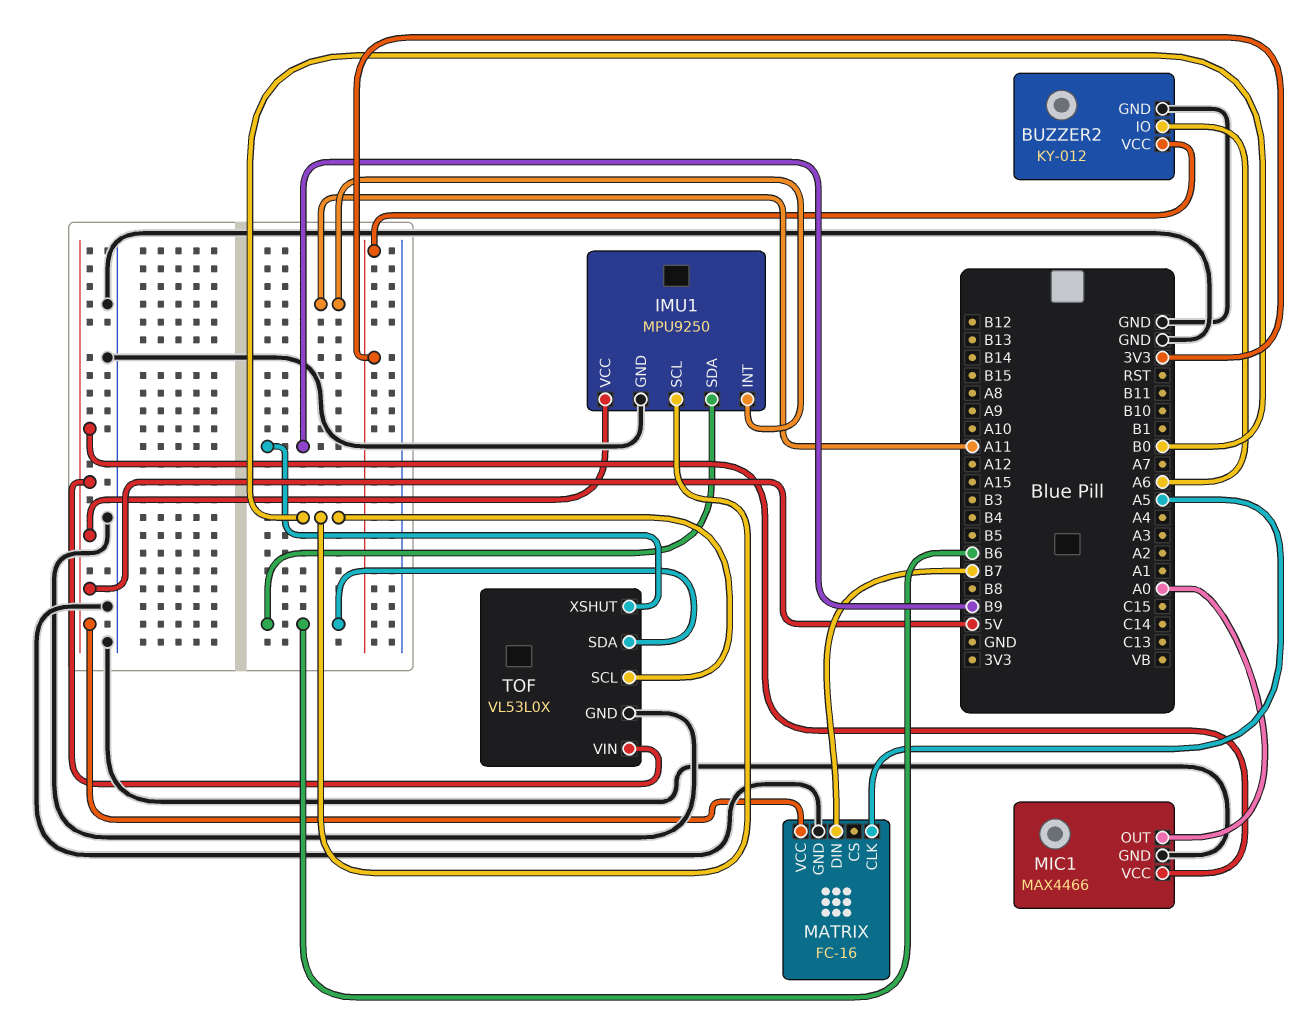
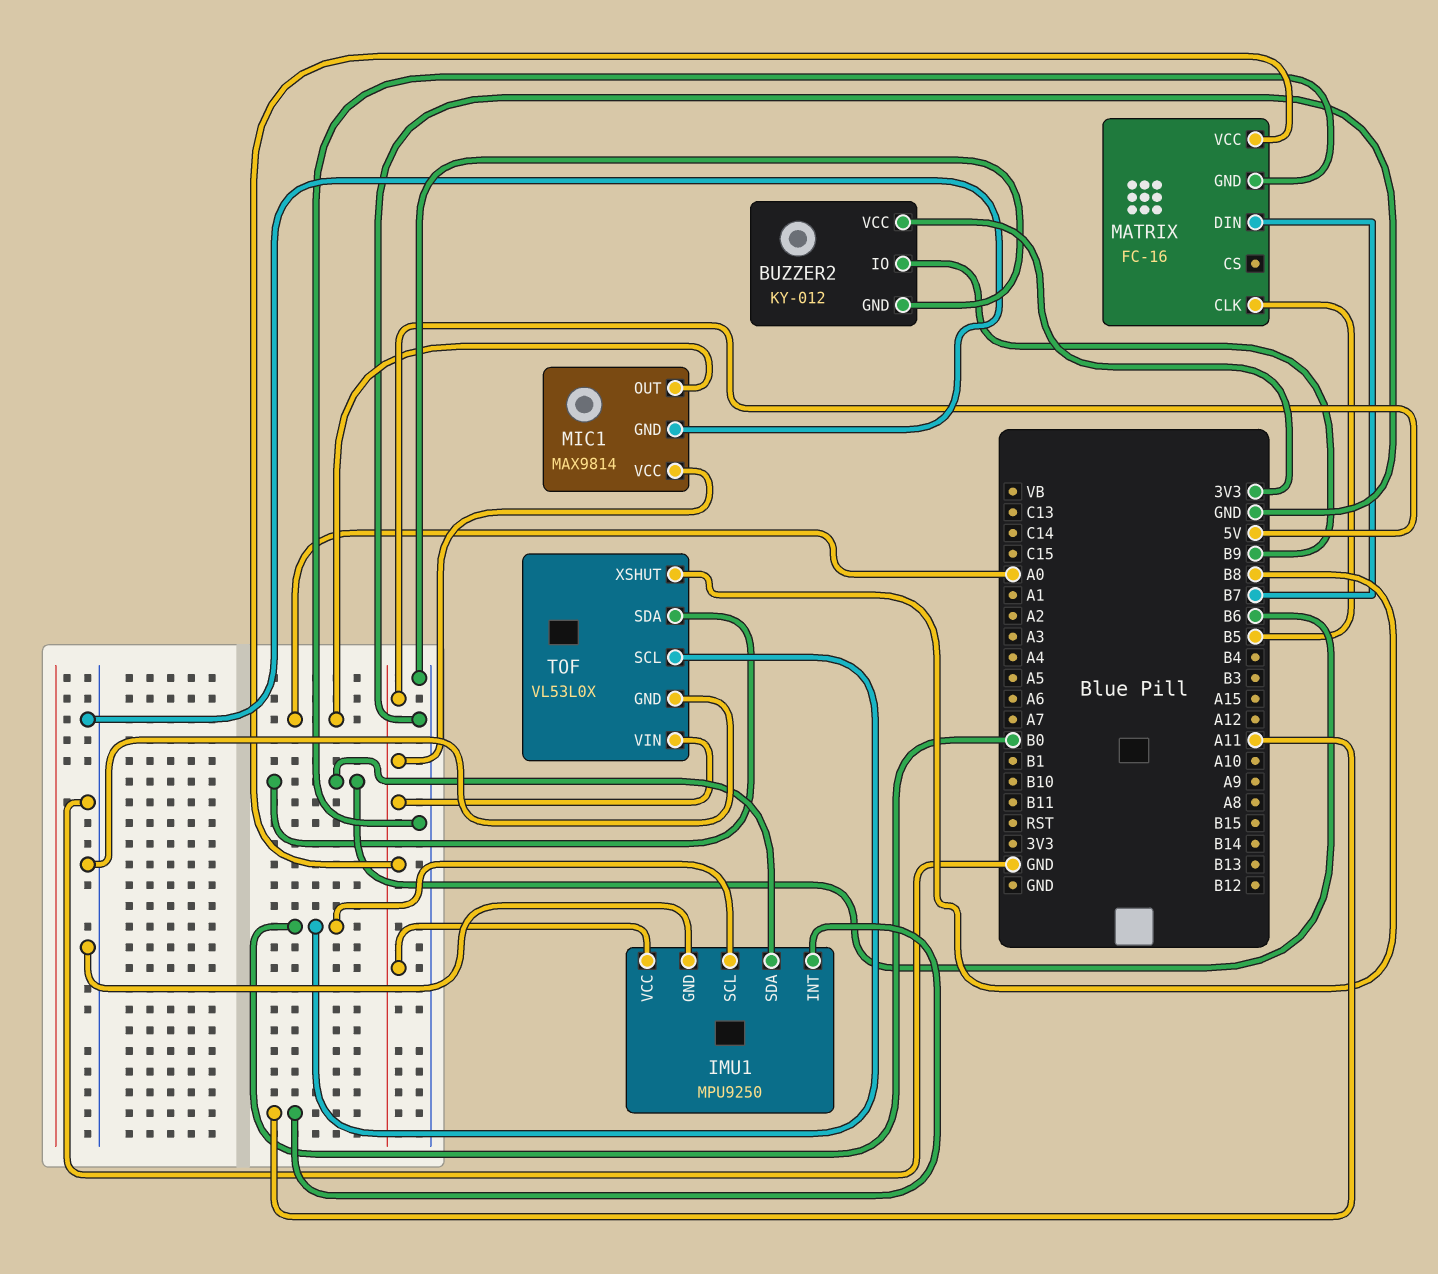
BUZZER2 pin IO: A6 -> B9
MATRIX pin CLK: A5 -> B5
MIC1: MAX4466 -> MAX9814
TOF pin XSHUT: B9 -> B8

